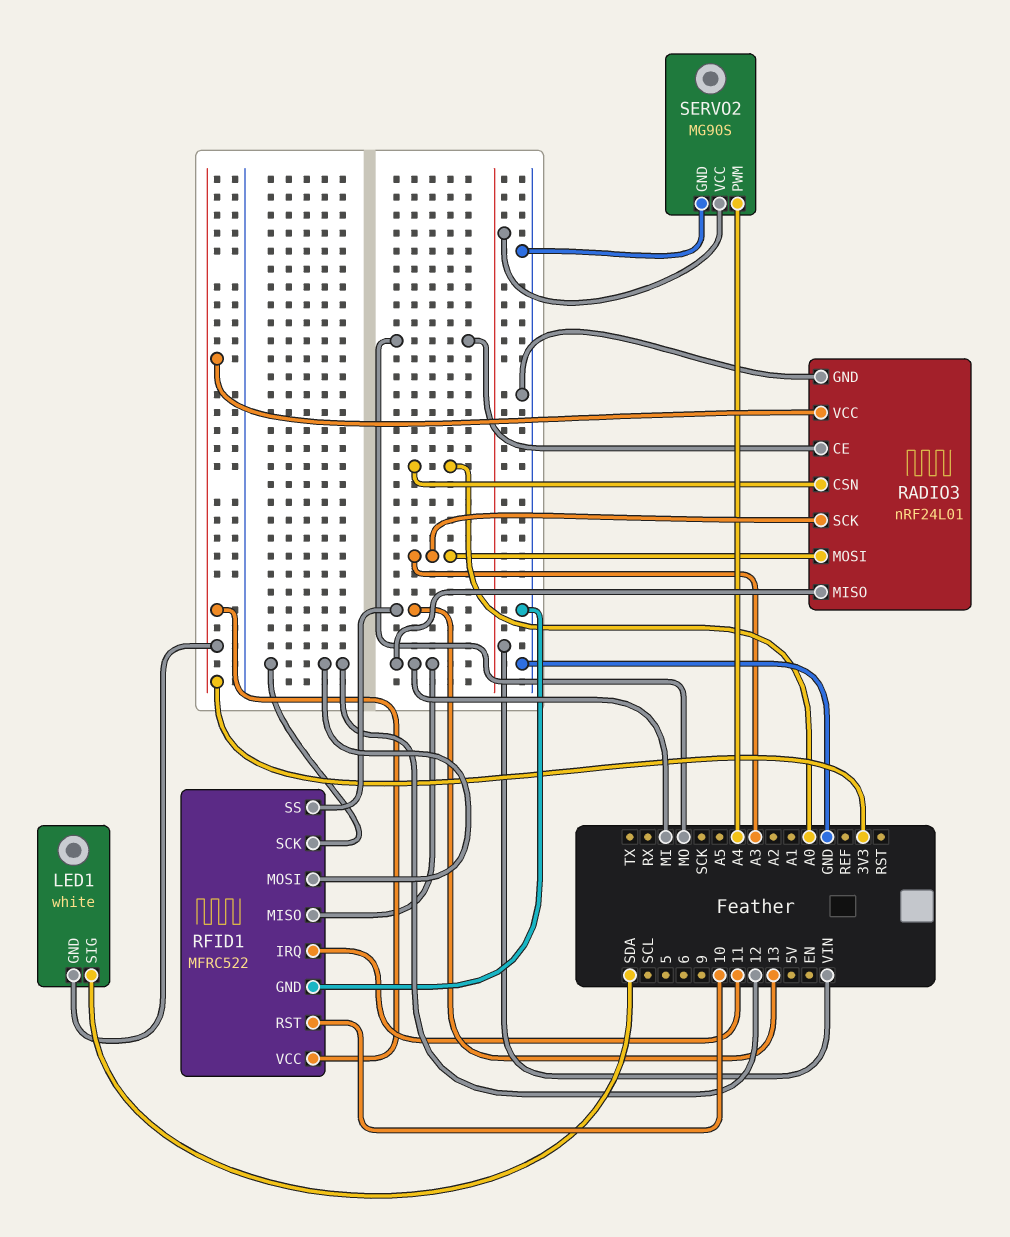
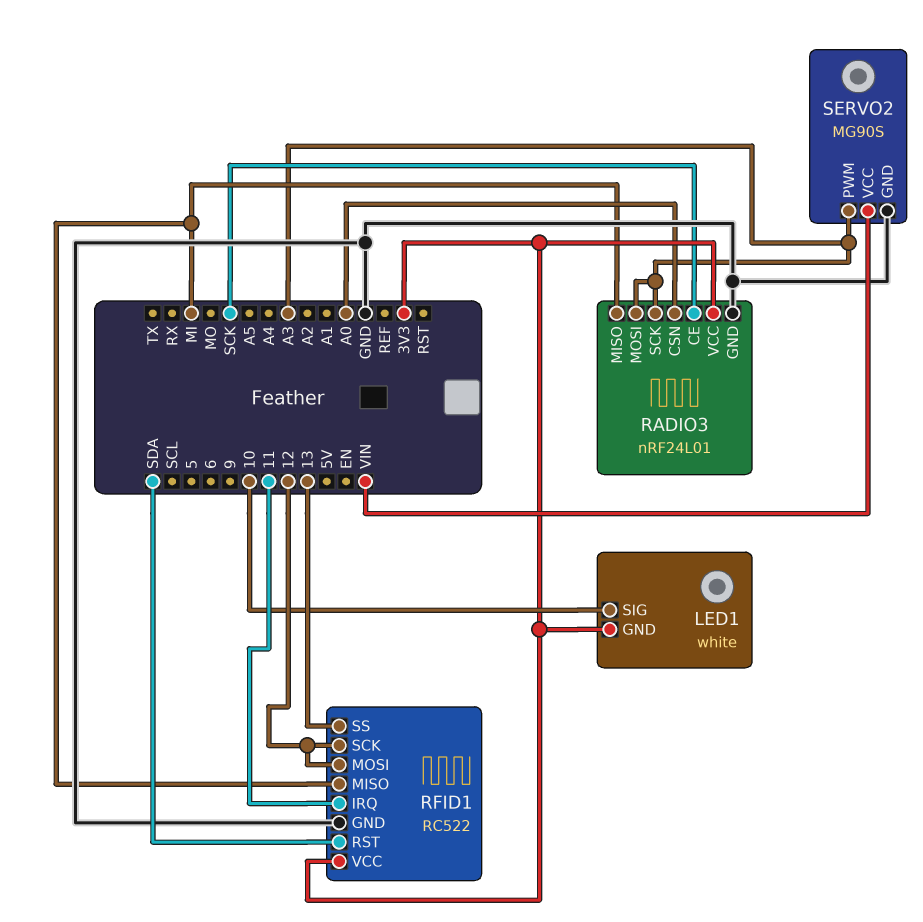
LED1 pin SIG: SDA -> 10
RADIO3 pin CE: MO -> SCK
RFID1: MFRC522 -> RC522
RFID1 pin RST: 10 -> SDA
SERVO2 pin PWM: A4 -> A3

